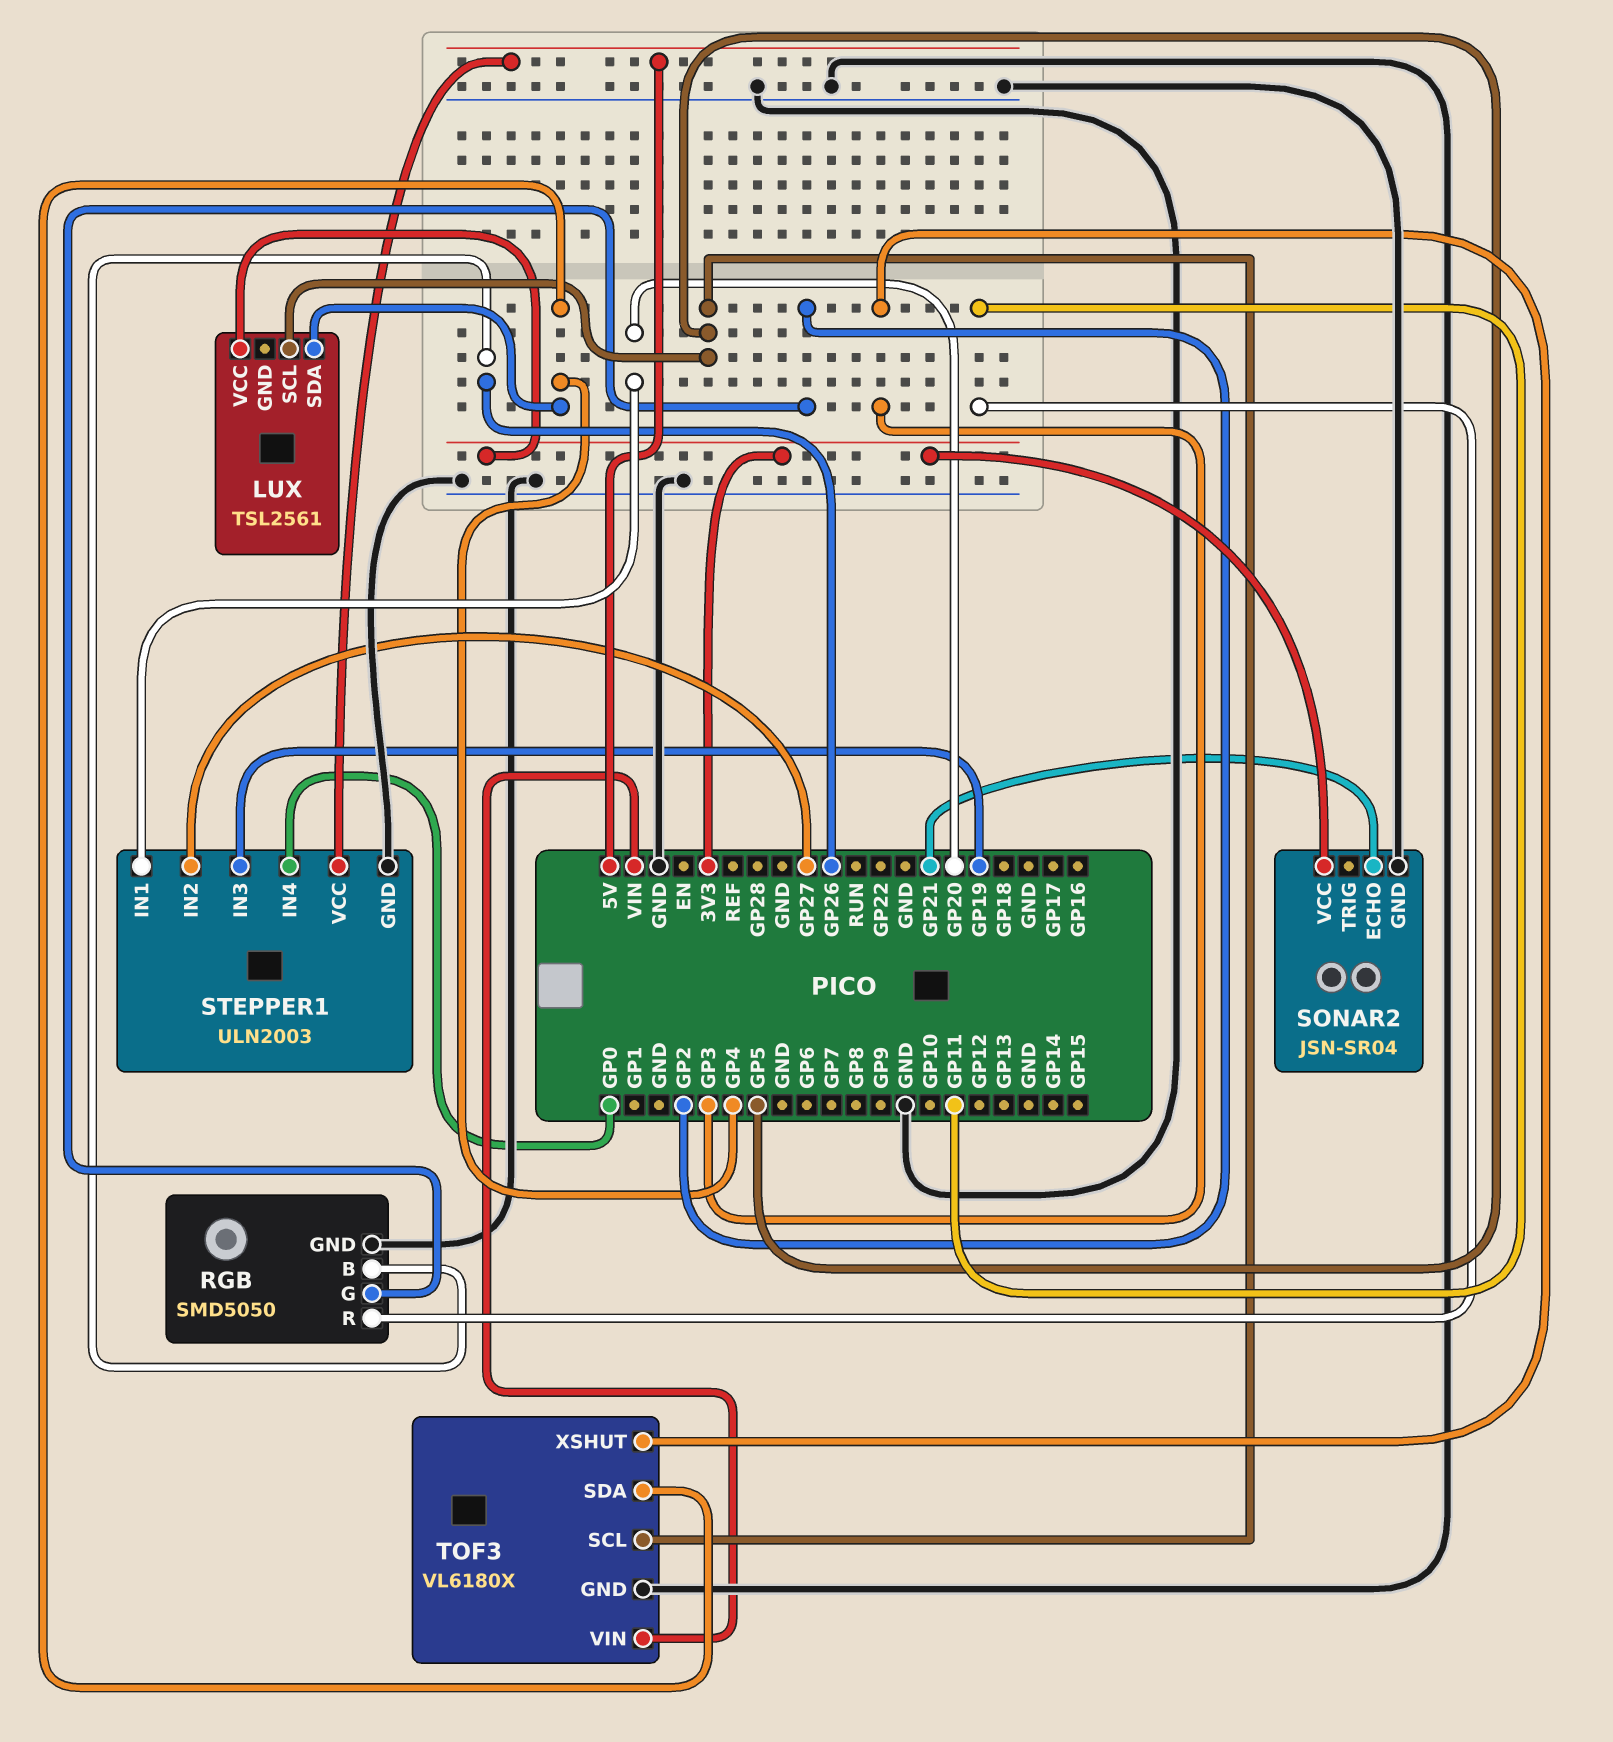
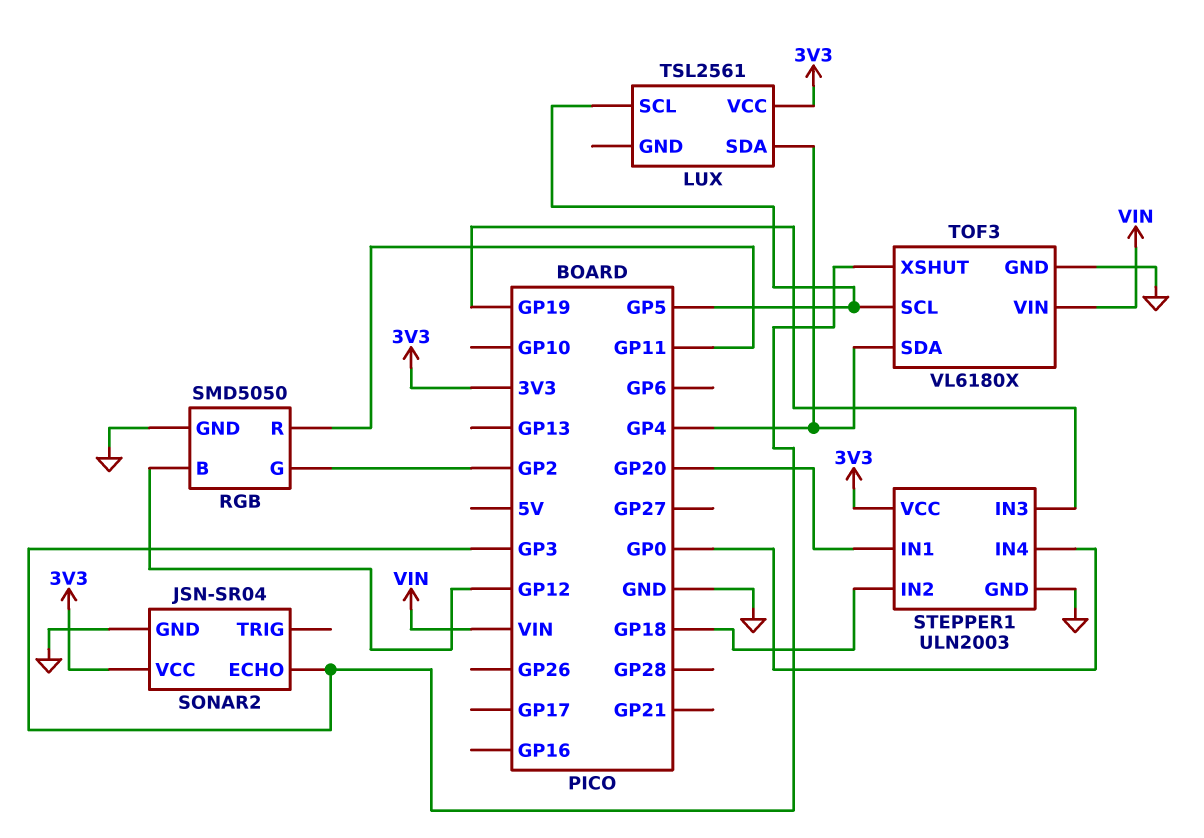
RGB pin B: GP26 -> GP12
SONAR2 pin ECHO: GP21 -> GP3
STEPPER1 pin IN2: GP27 -> GP18
STEPPER1 pin VCC: 5V -> 3V3

